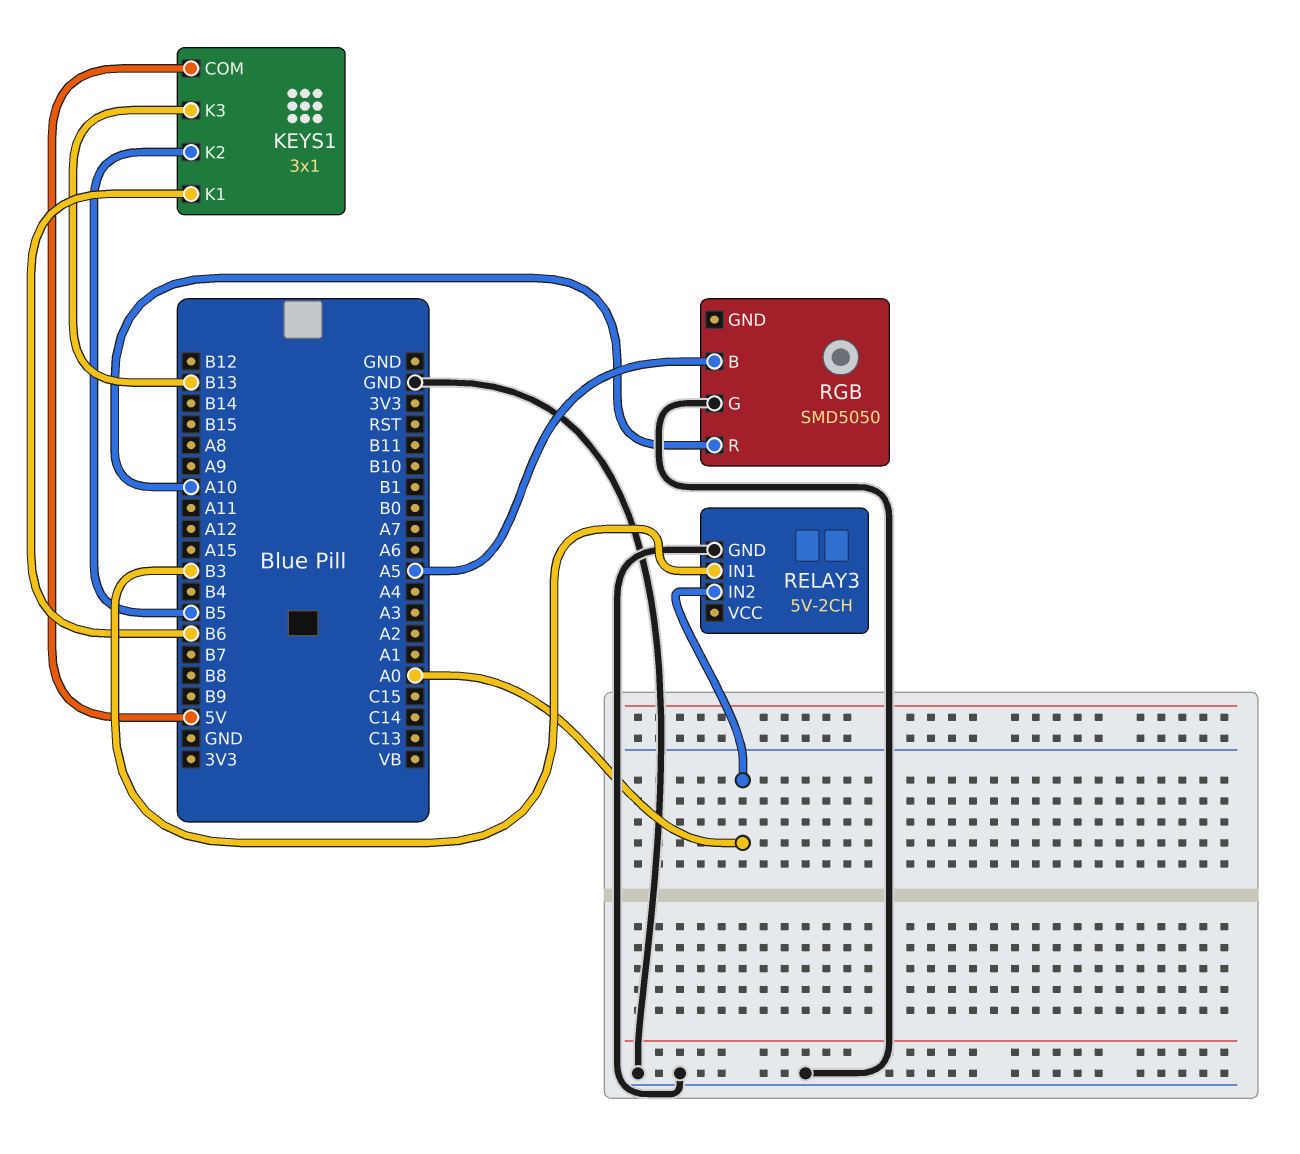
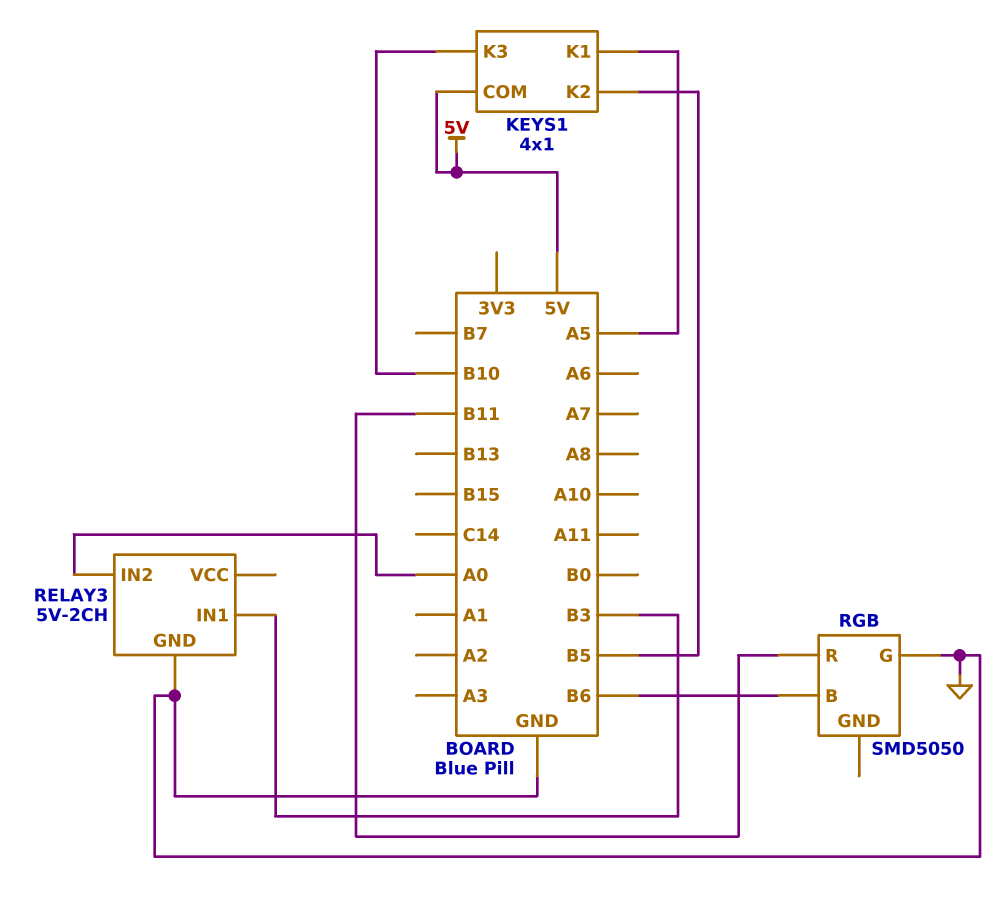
KEYS1: 3x1 -> 4x1
KEYS1 pin K1: B6 -> A5
KEYS1 pin K3: B13 -> B10
RGB pin B: A5 -> B6
RGB pin R: A10 -> B11

